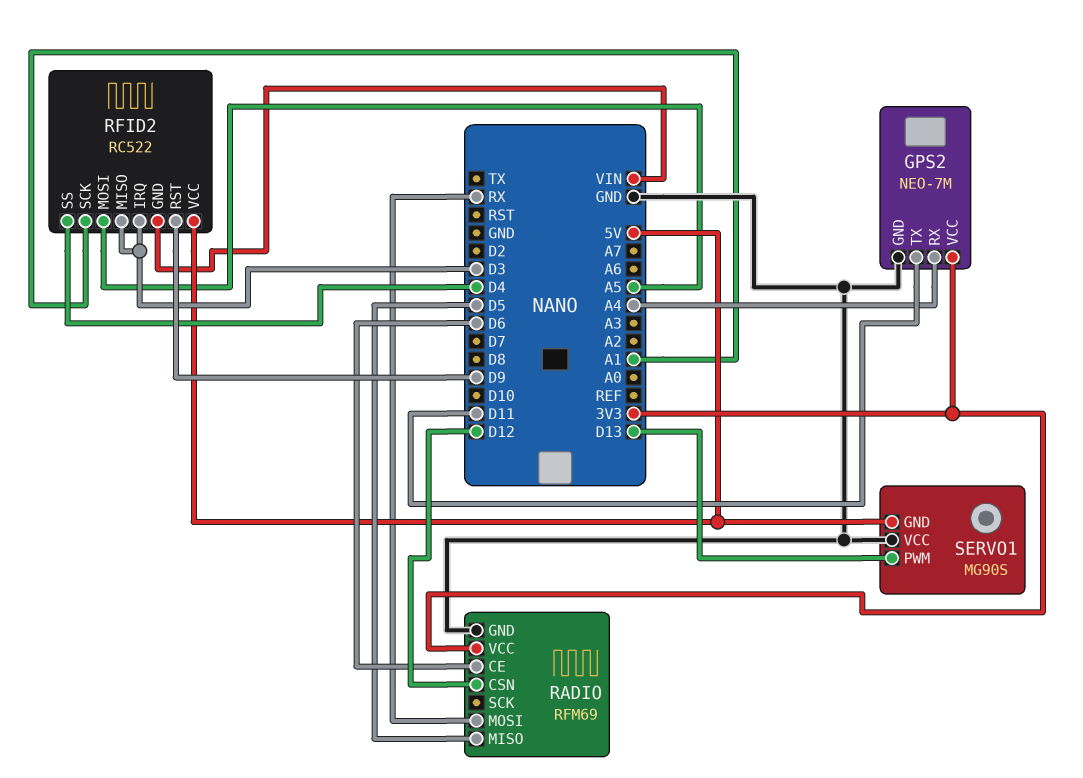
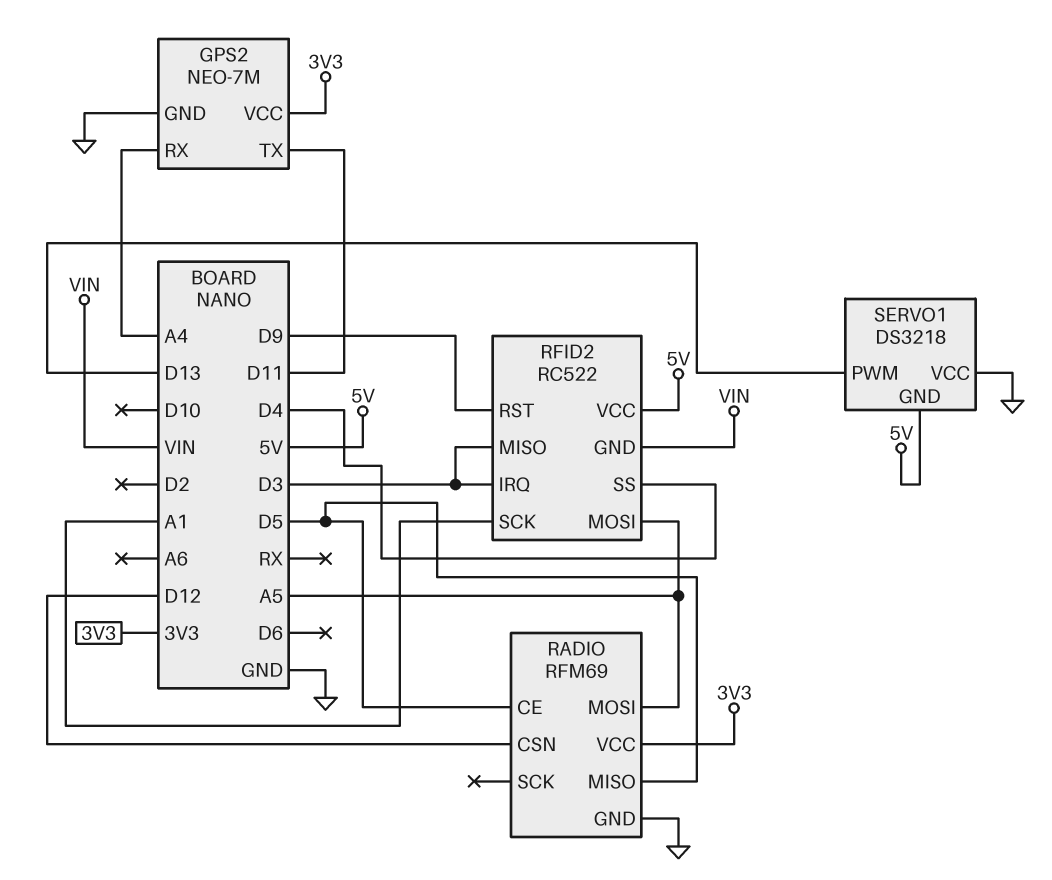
RADIO pin CE: D6 -> D5
RADIO pin MOSI: RX -> A5
SERVO1: MG90S -> DS3218

